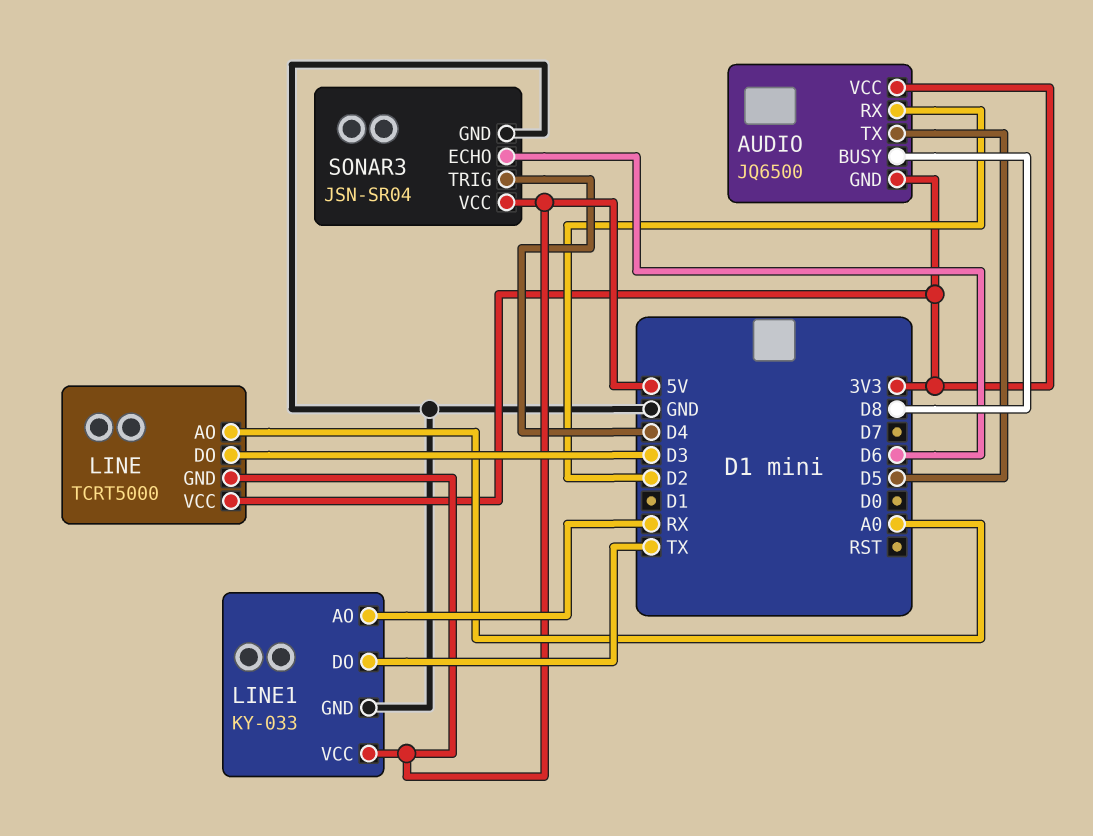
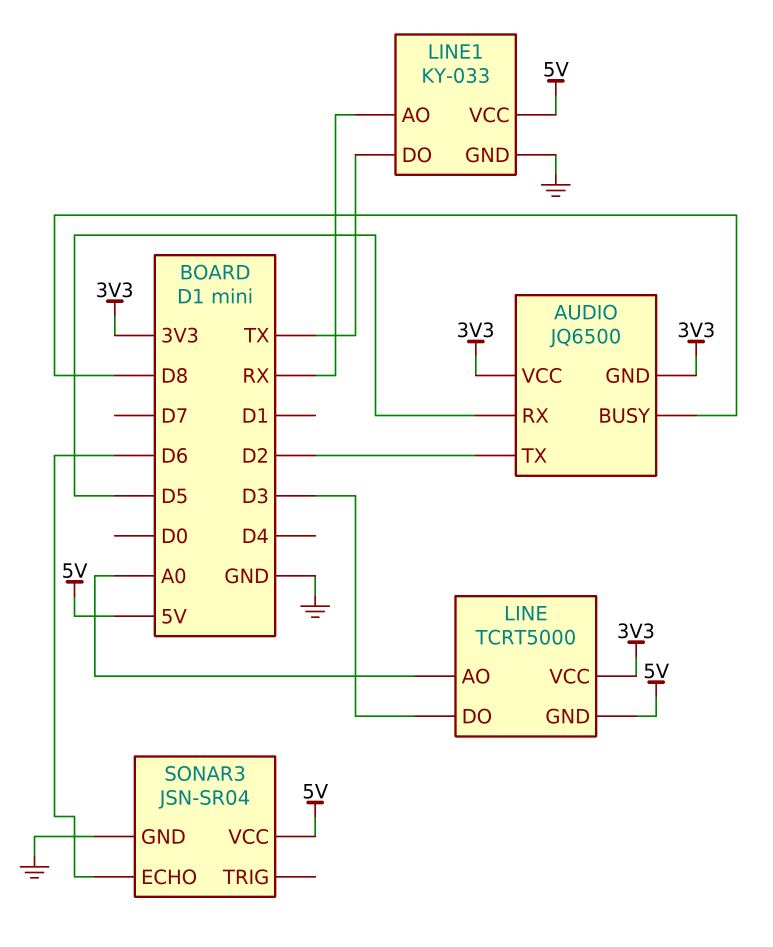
AUDIO pin RX: D2 -> D5
AUDIO pin TX: D5 -> D2
SONAR3 pin TRIG: D4 -> none

